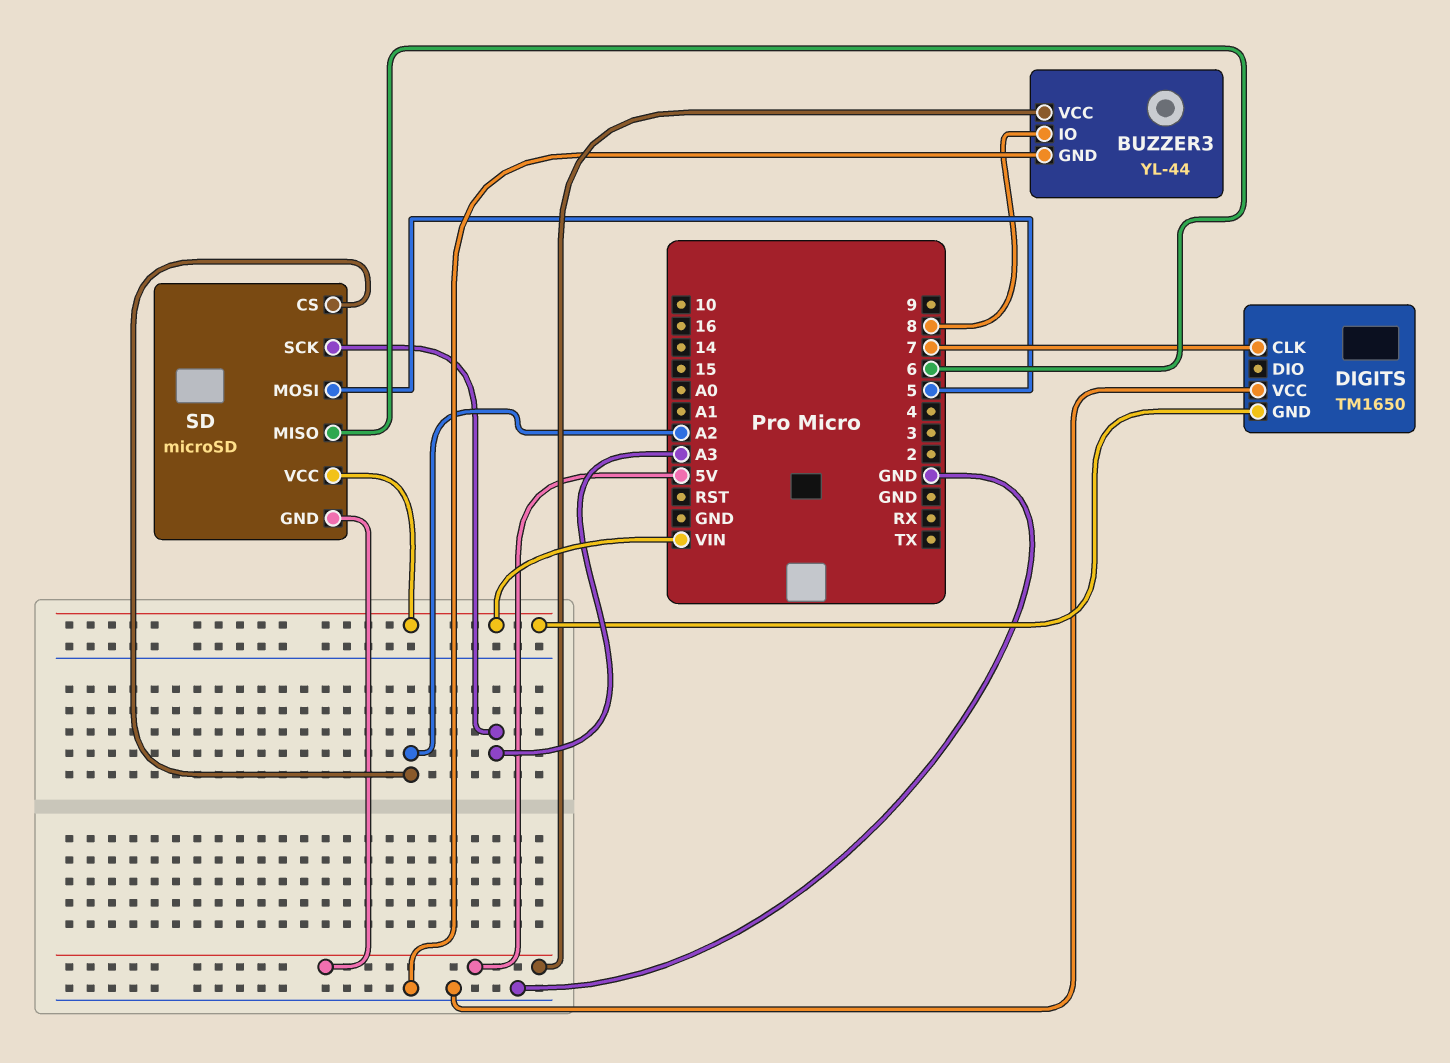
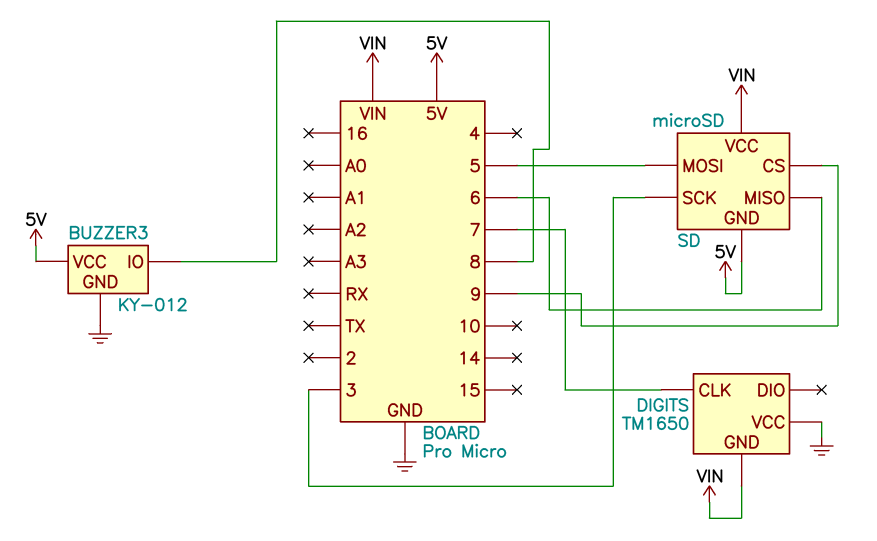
BUZZER3: YL-44 -> KY-012
SD pin CS: A2 -> 9
SD pin SCK: A3 -> 3

